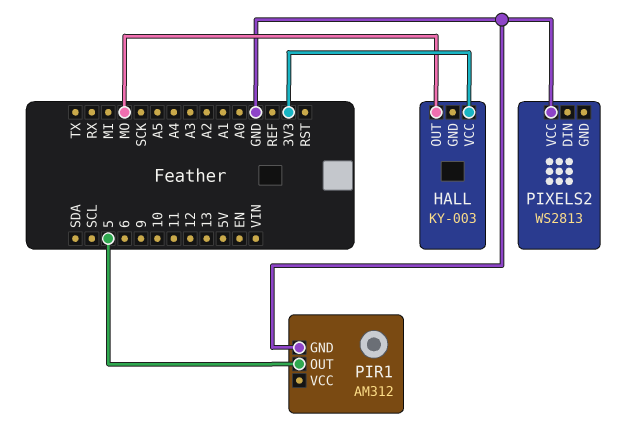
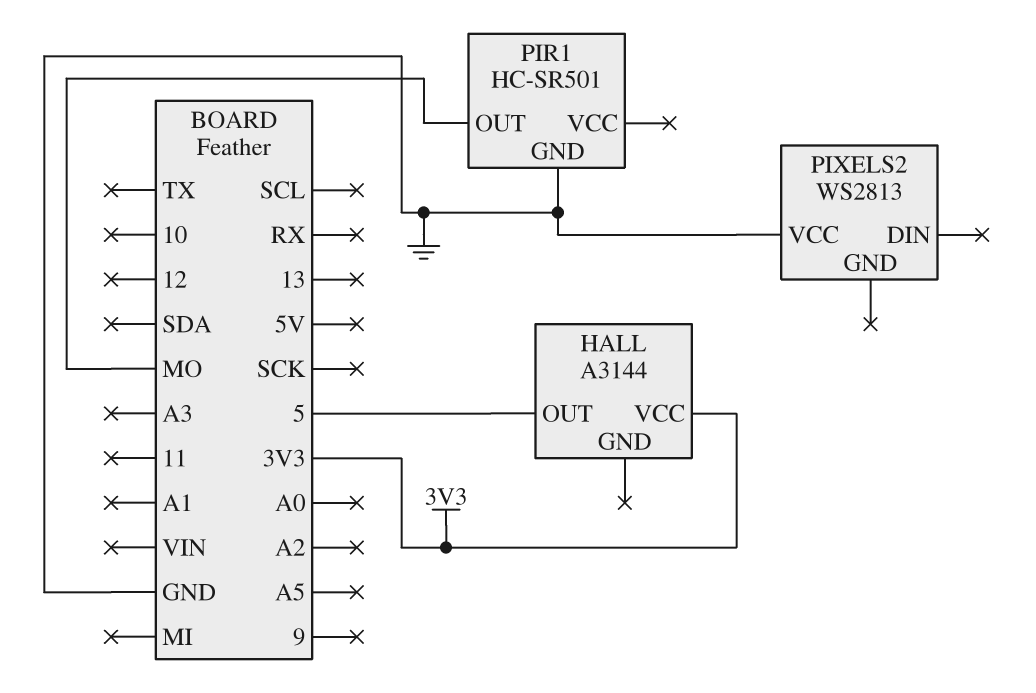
HALL: KY-003 -> A3144
HALL pin OUT: MO -> 5
PIR1: AM312 -> HC-SR501
PIR1 pin OUT: 5 -> MO

